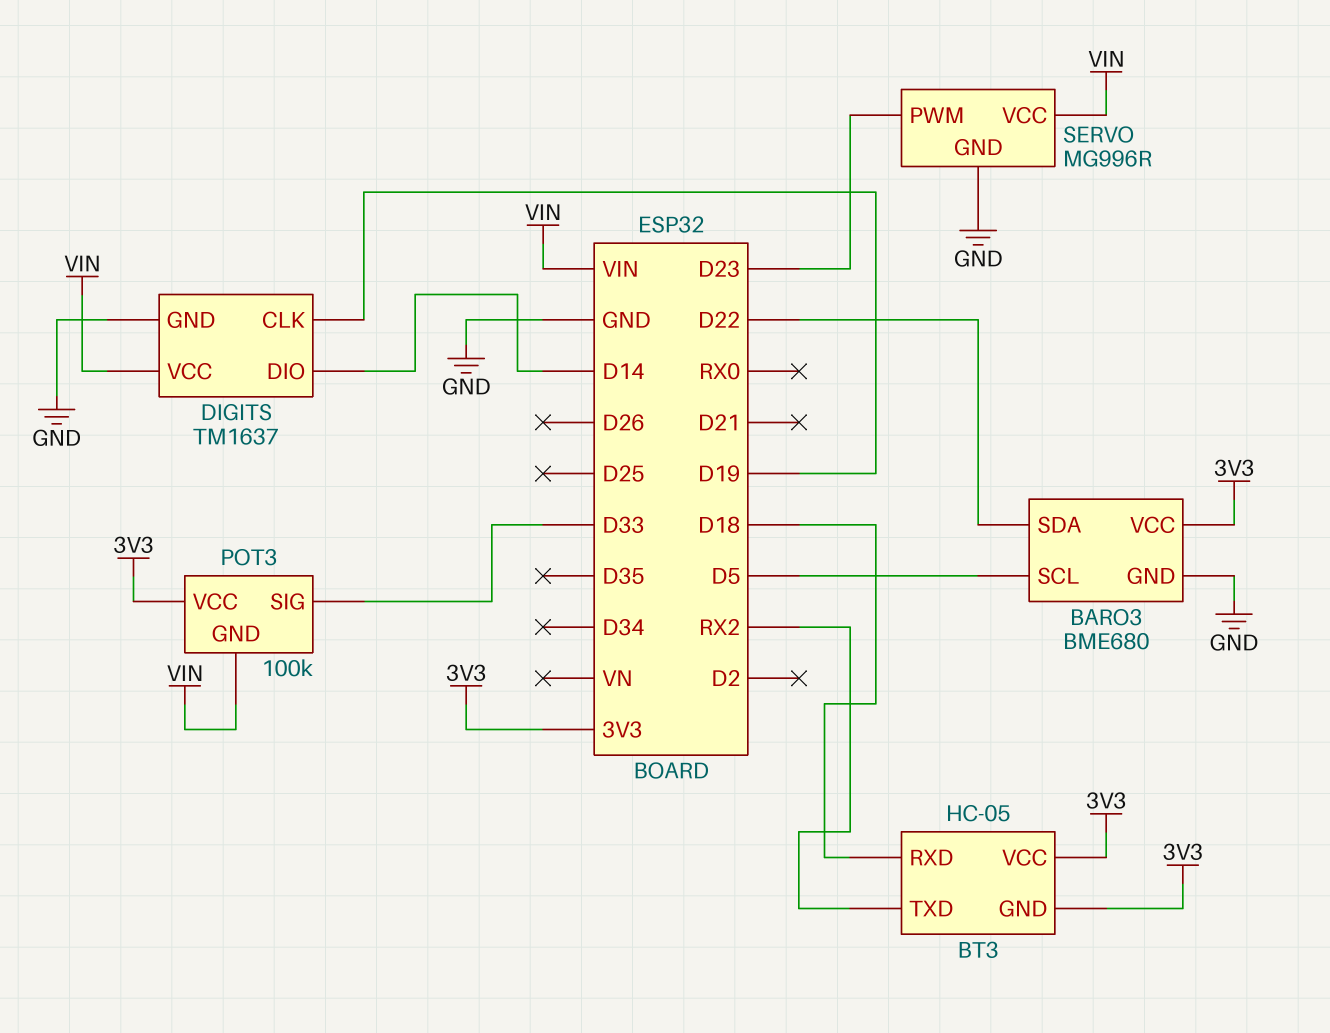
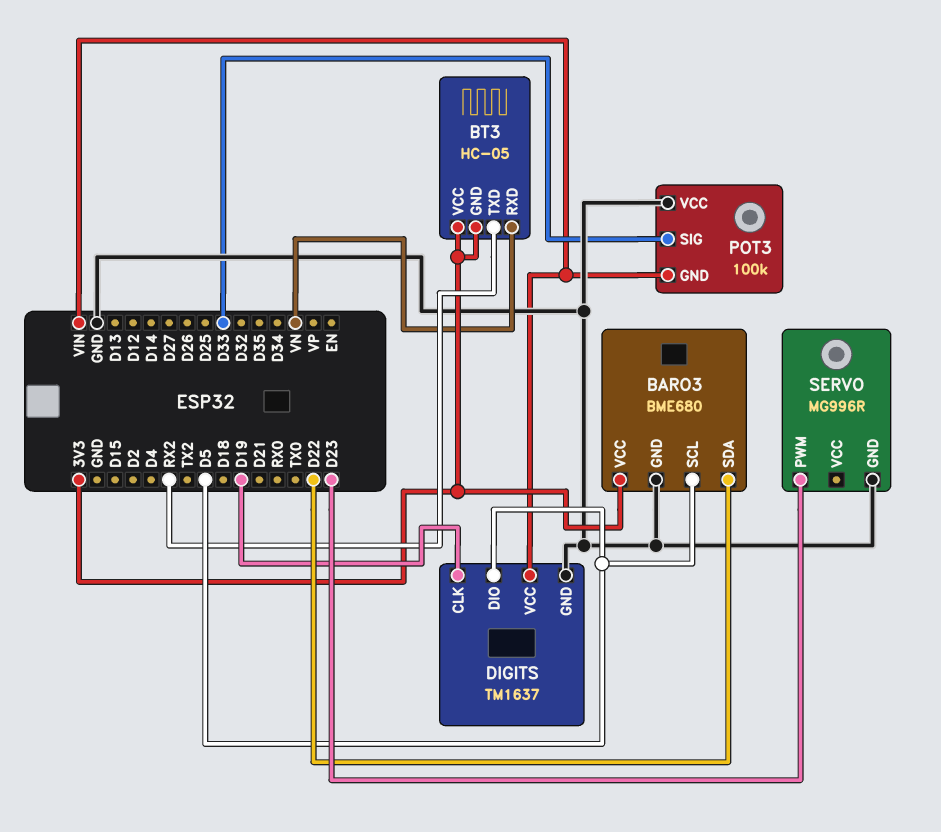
BT3 pin RXD: D18 -> VN
DIGITS pin DIO: D14 -> D5
POT3 pin VCC: 3V3 -> GND
SERVO pin VCC: VIN -> none

